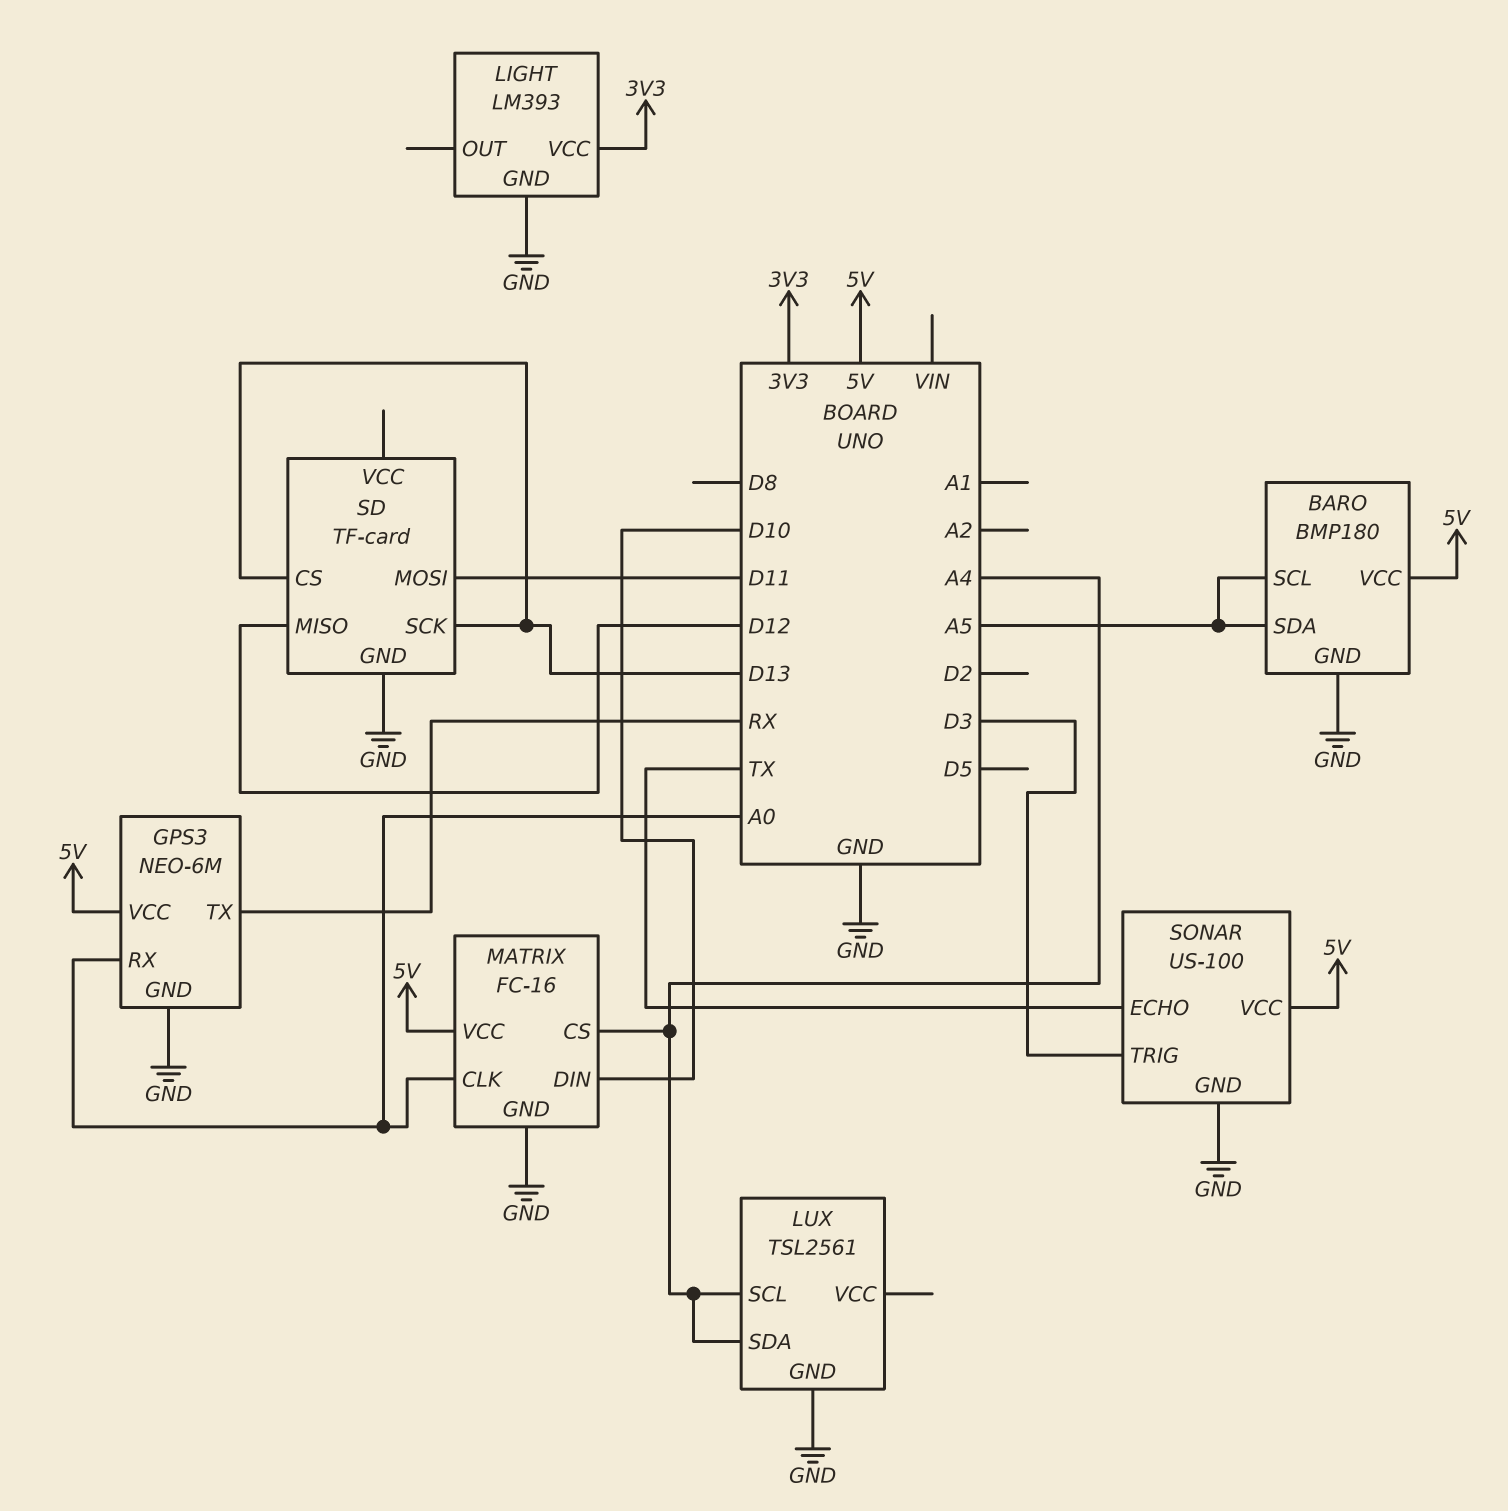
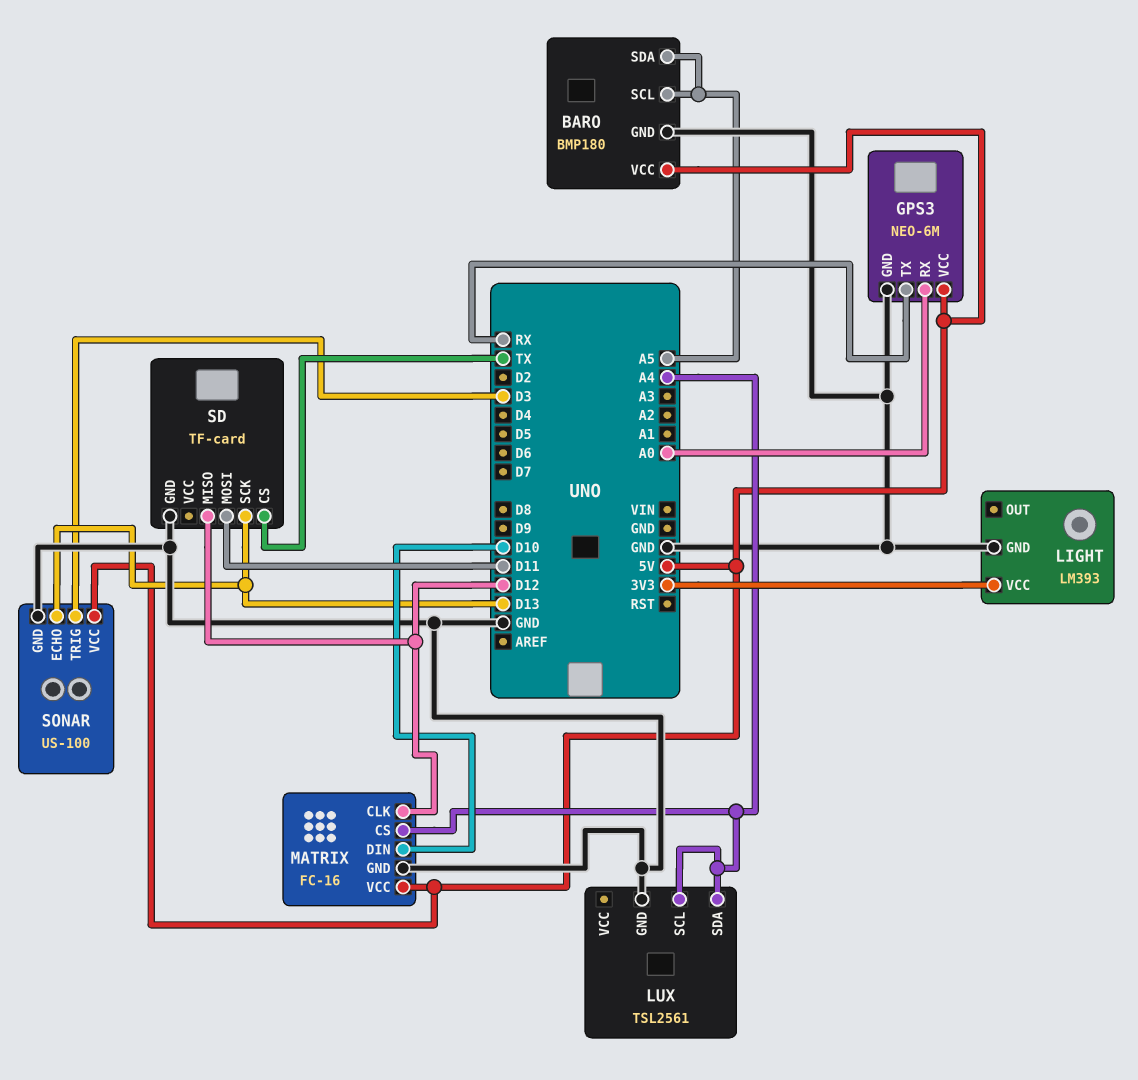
MATRIX pin CLK: A0 -> D12
SD pin CS: D13 -> TX
SONAR pin ECHO: TX -> D13

